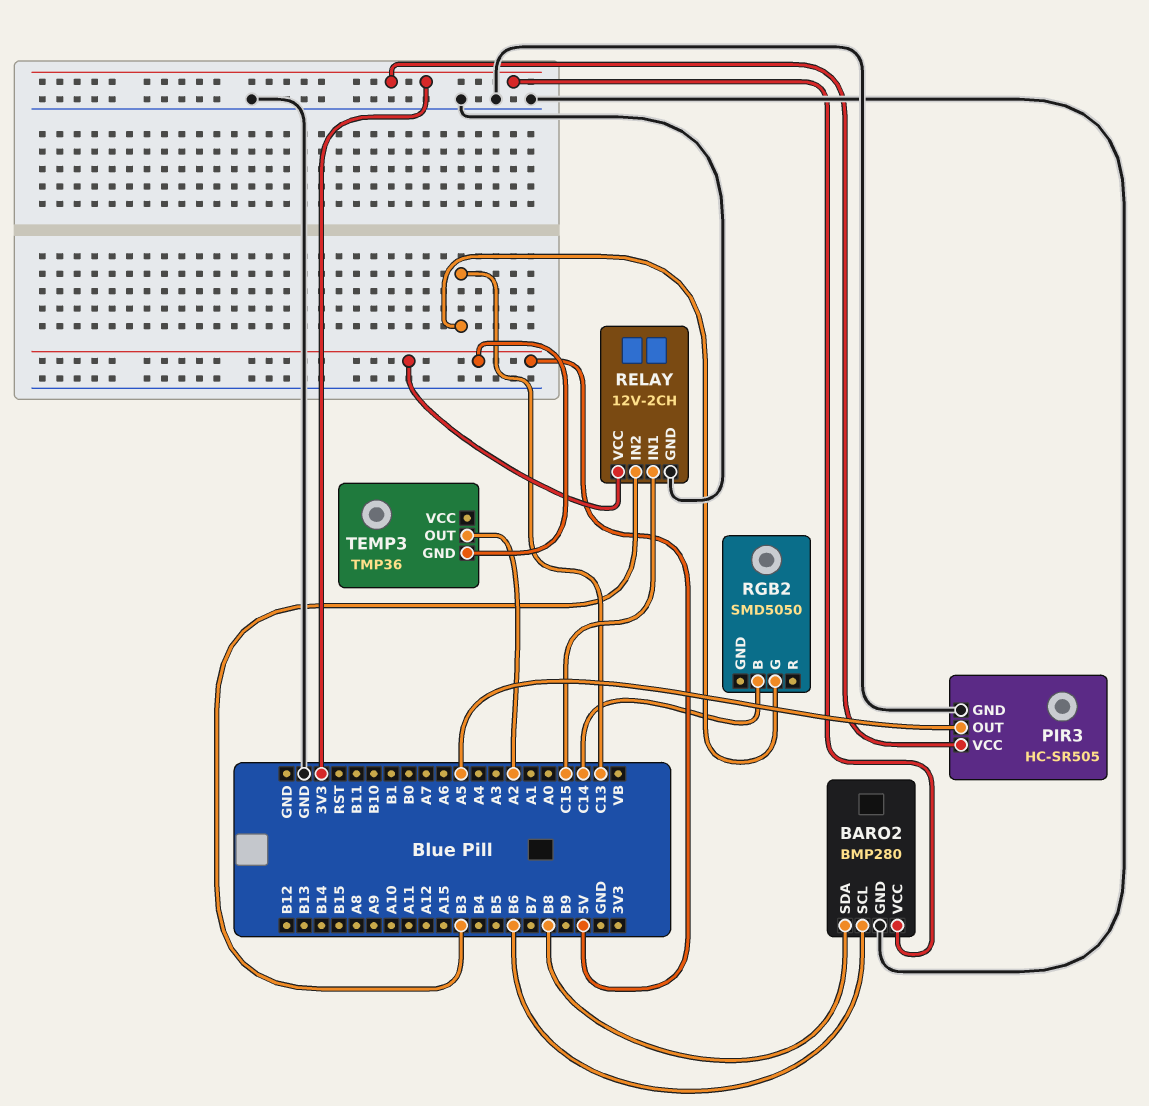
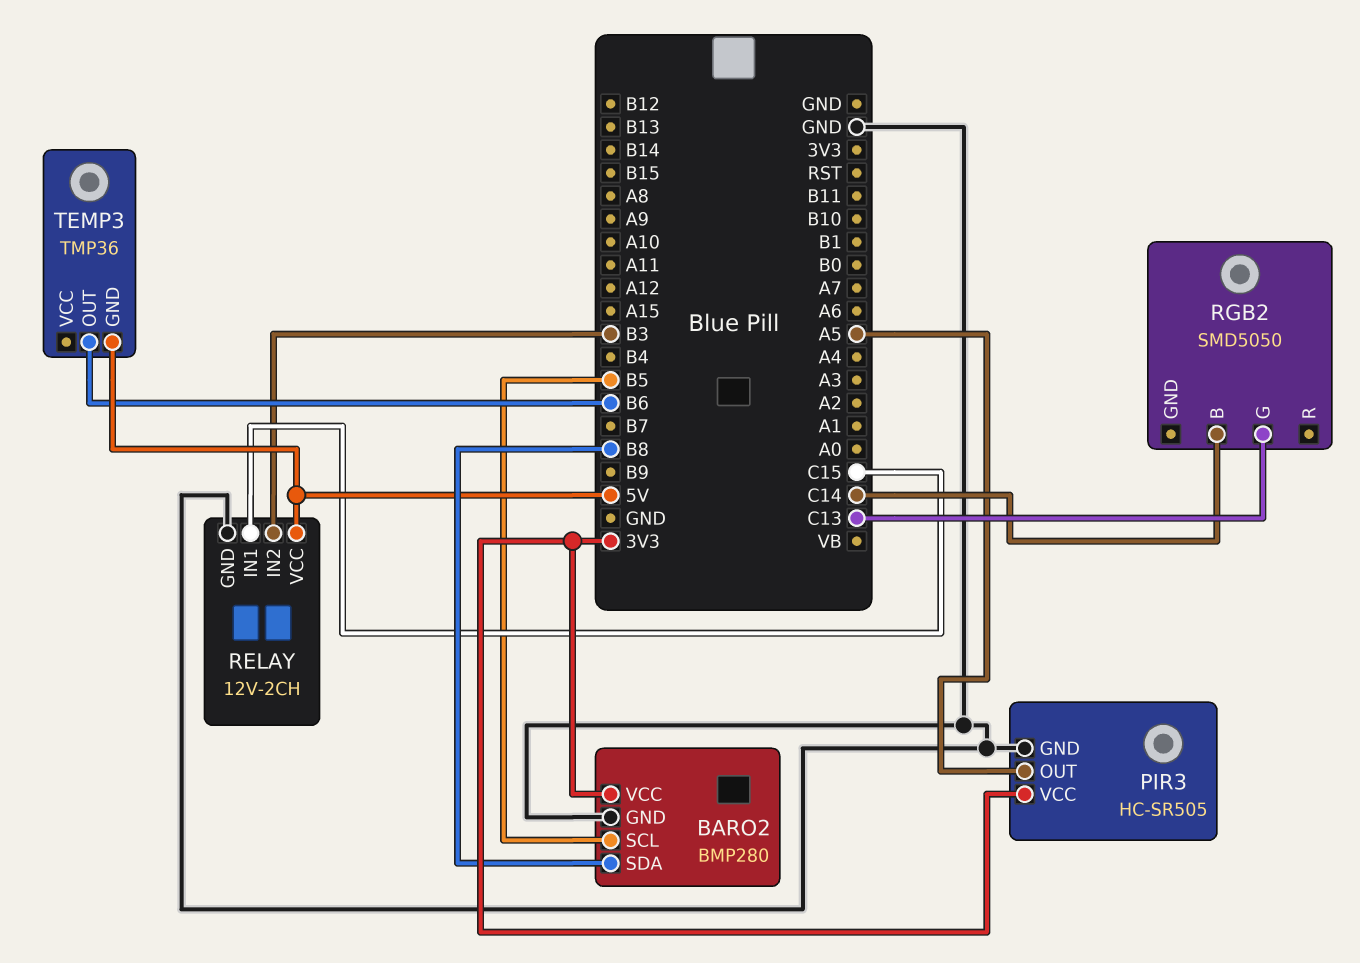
BARO2 pin SCL: B6 -> B5
TEMP3 pin OUT: A2 -> B6

